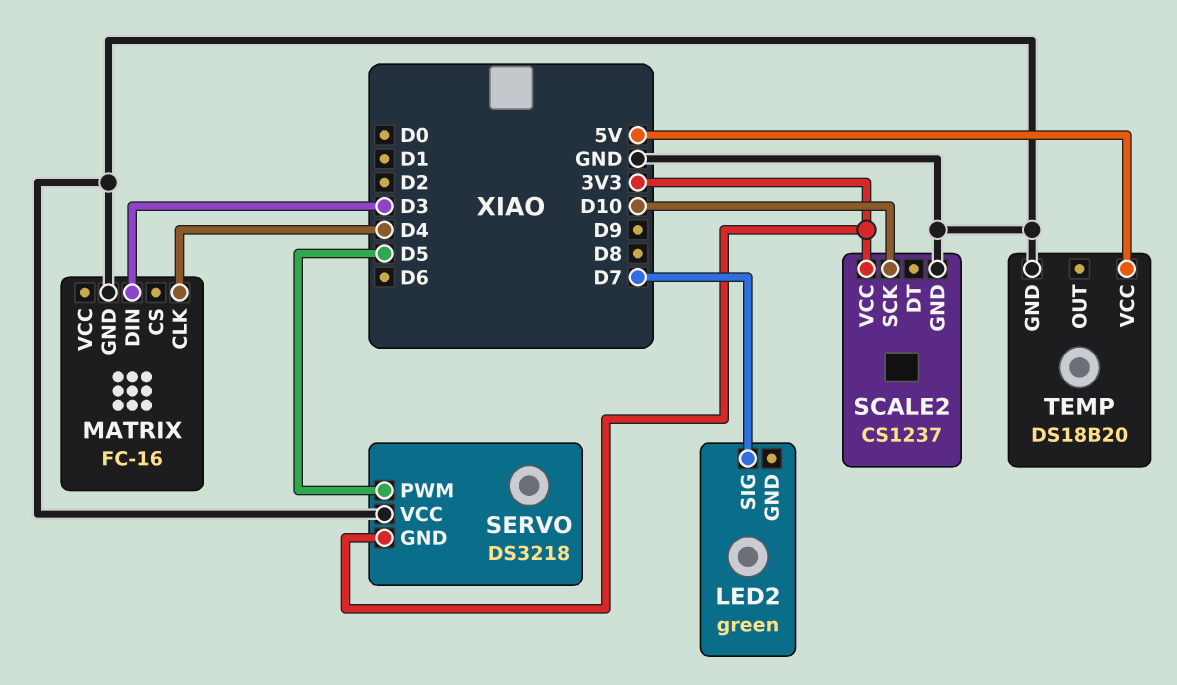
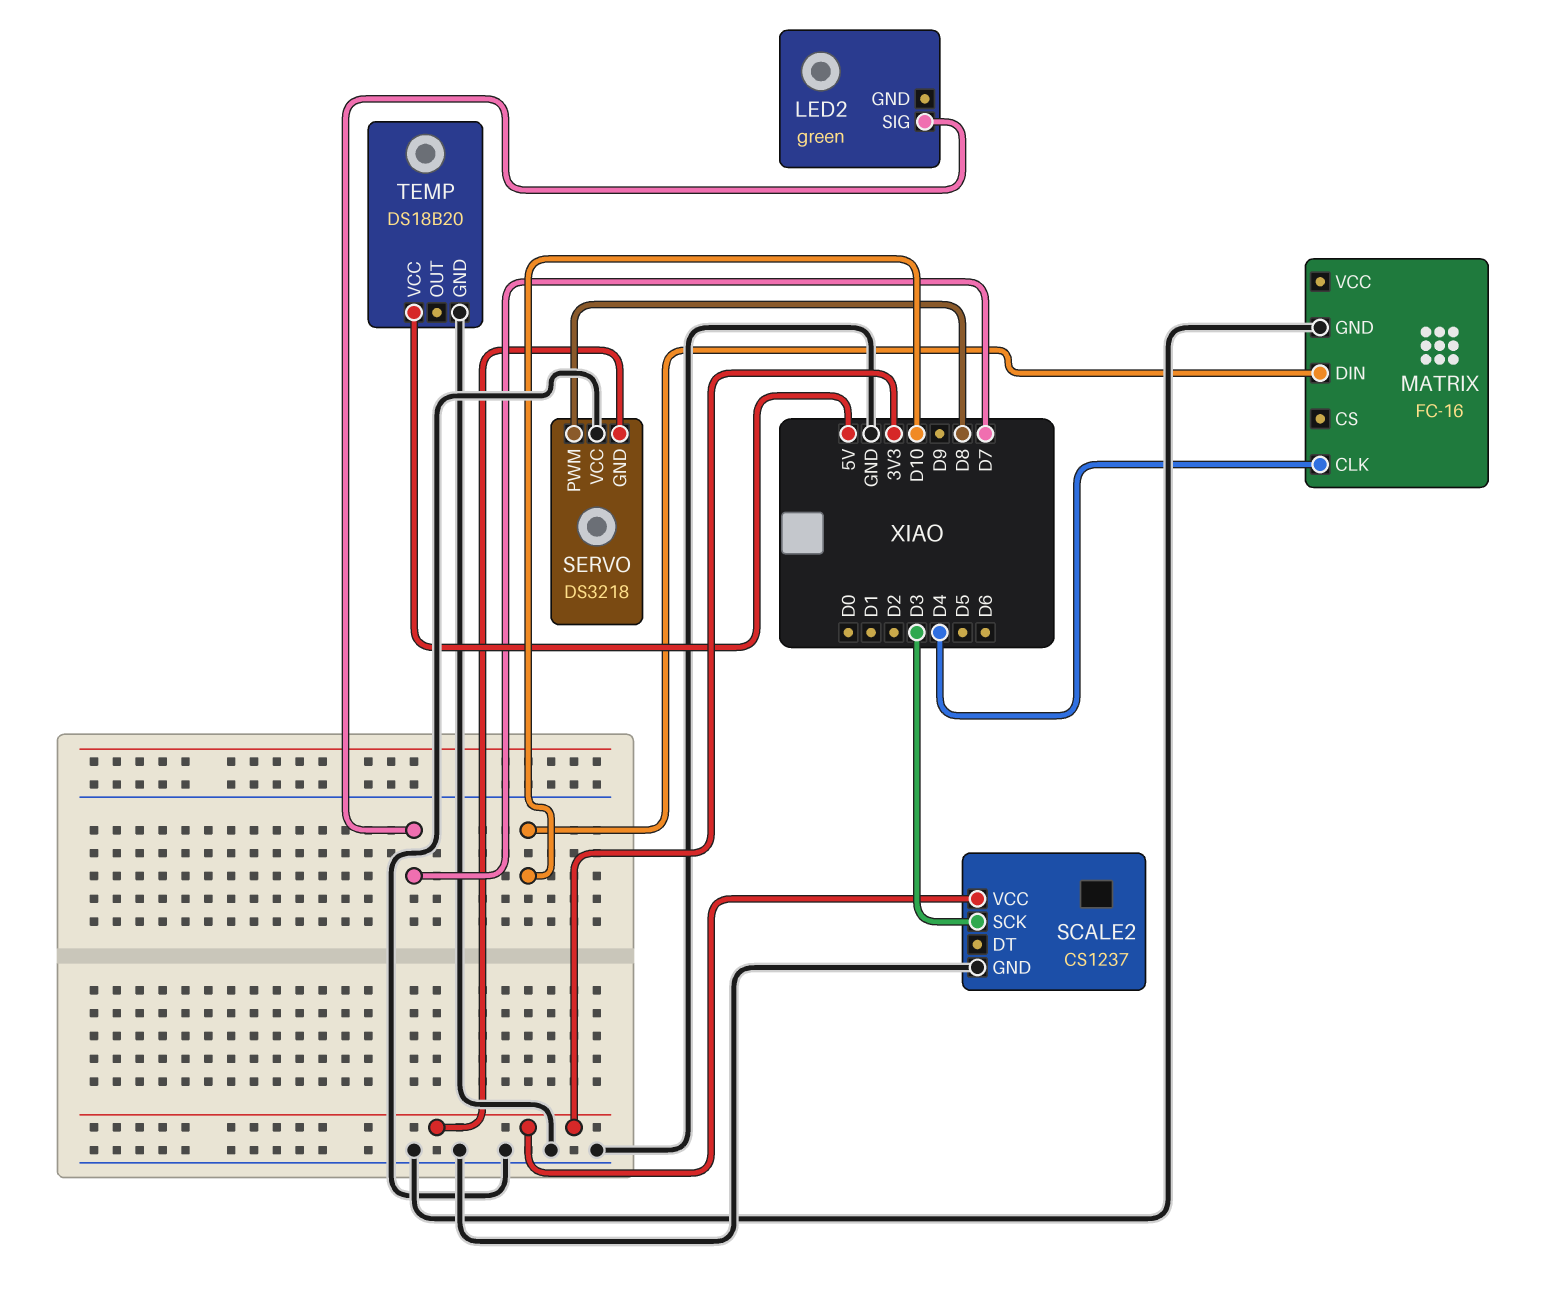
MATRIX pin DIN: D3 -> D10
SCALE2 pin SCK: D10 -> D3
SERVO pin PWM: D5 -> D8

